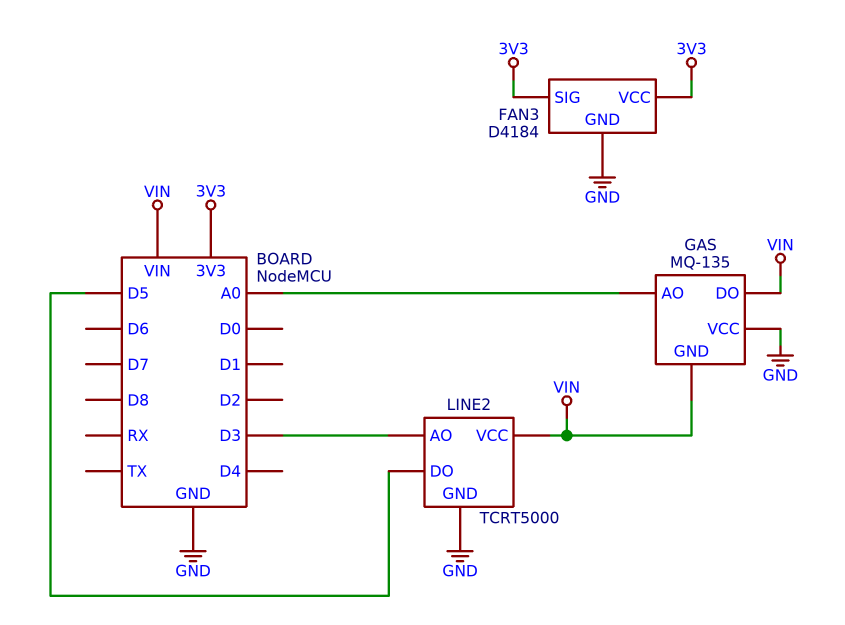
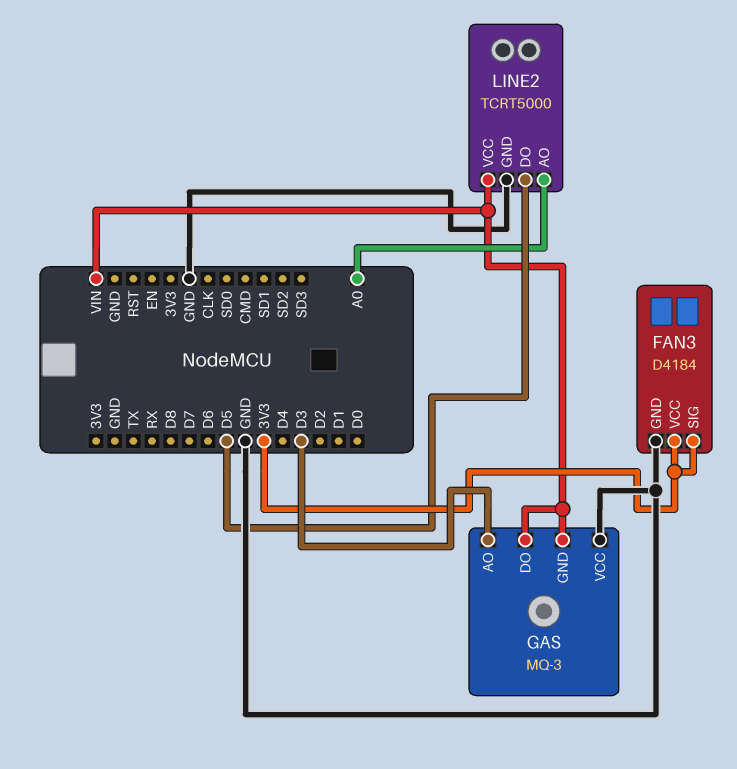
GAS: MQ-135 -> MQ-3
GAS pin AO: A0 -> D3
LINE2 pin AO: D3 -> A0

